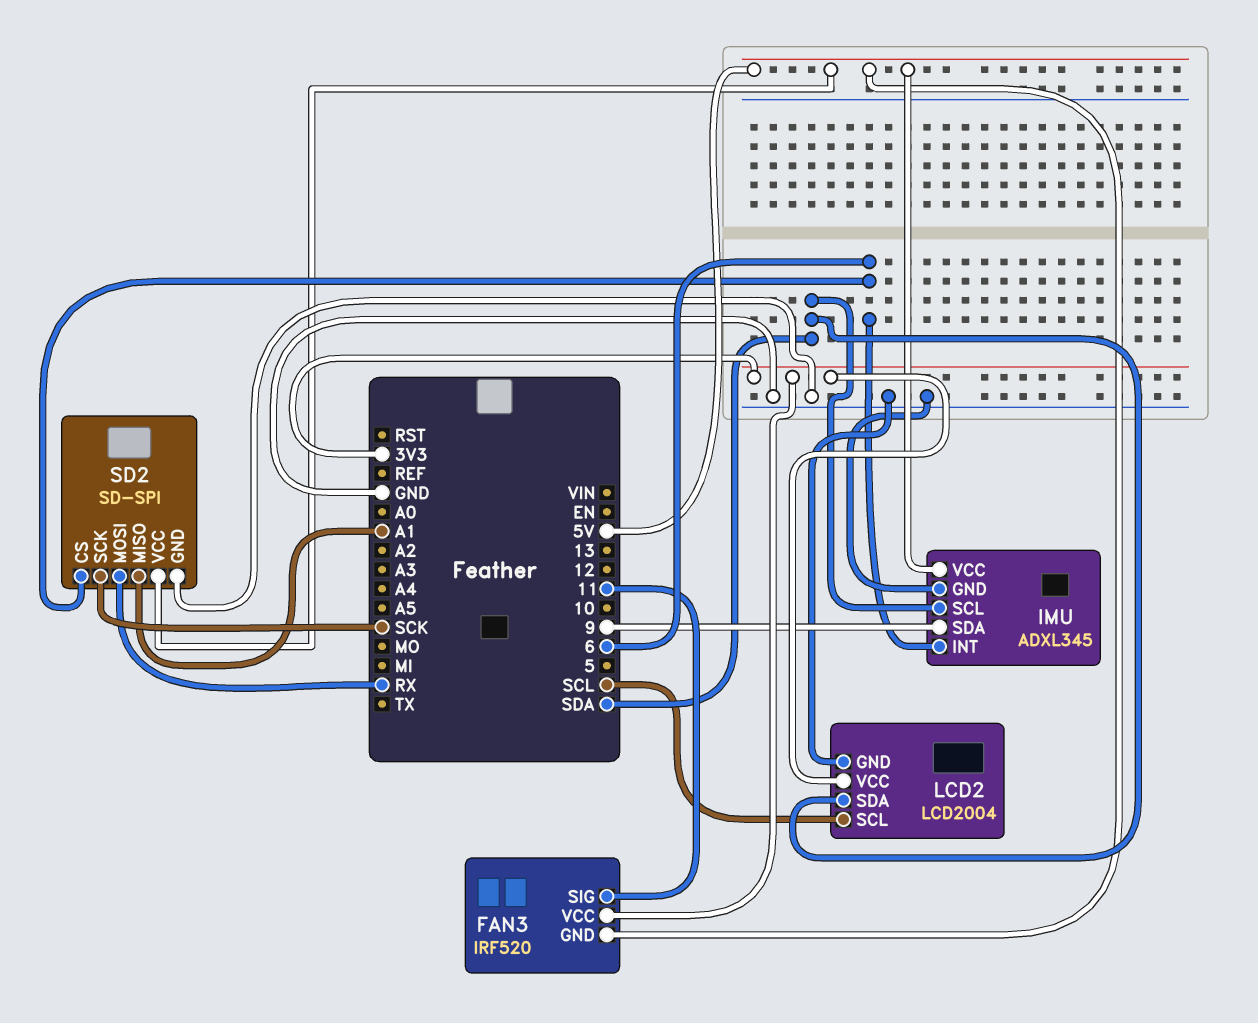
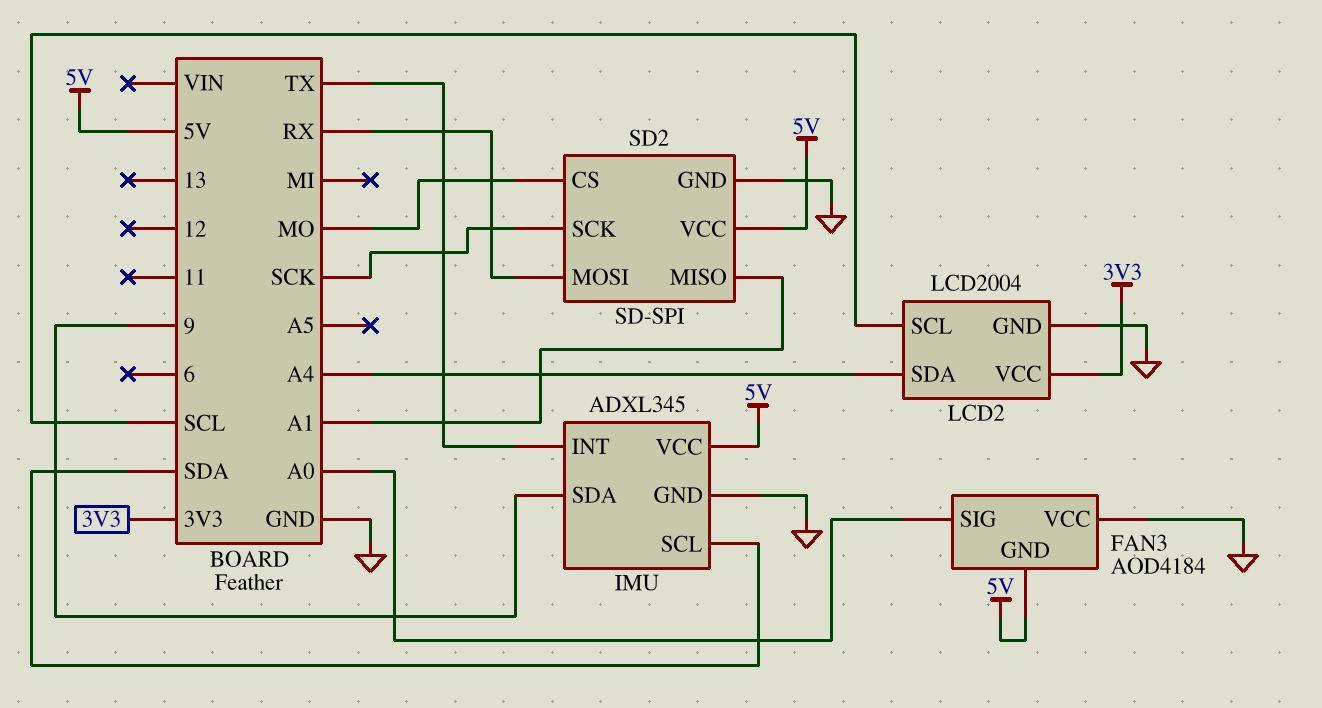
FAN3: IRF520 -> AOD4184
FAN3 pin SIG: 11 -> A0
FAN3 pin VCC: 3V3 -> GND
IMU pin INT: 6 -> TX
LCD2 pin SDA: SDA -> A4
SD2 pin CS: 6 -> MO

